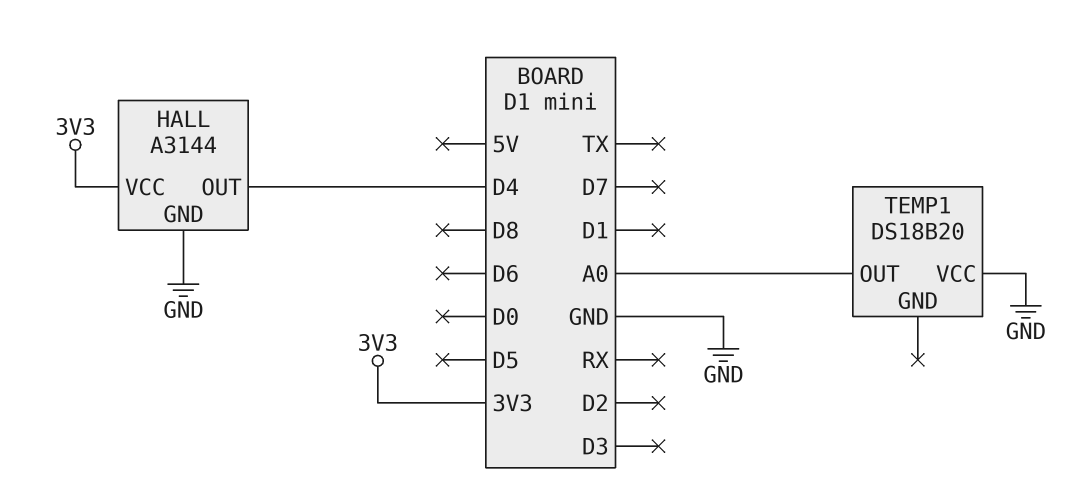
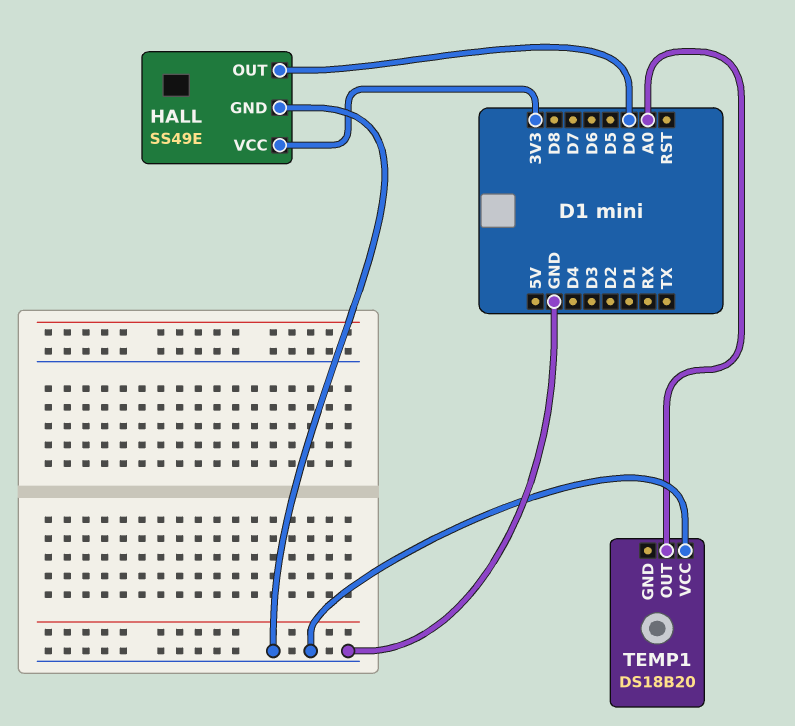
HALL: A3144 -> SS49E
HALL pin OUT: D4 -> D0

